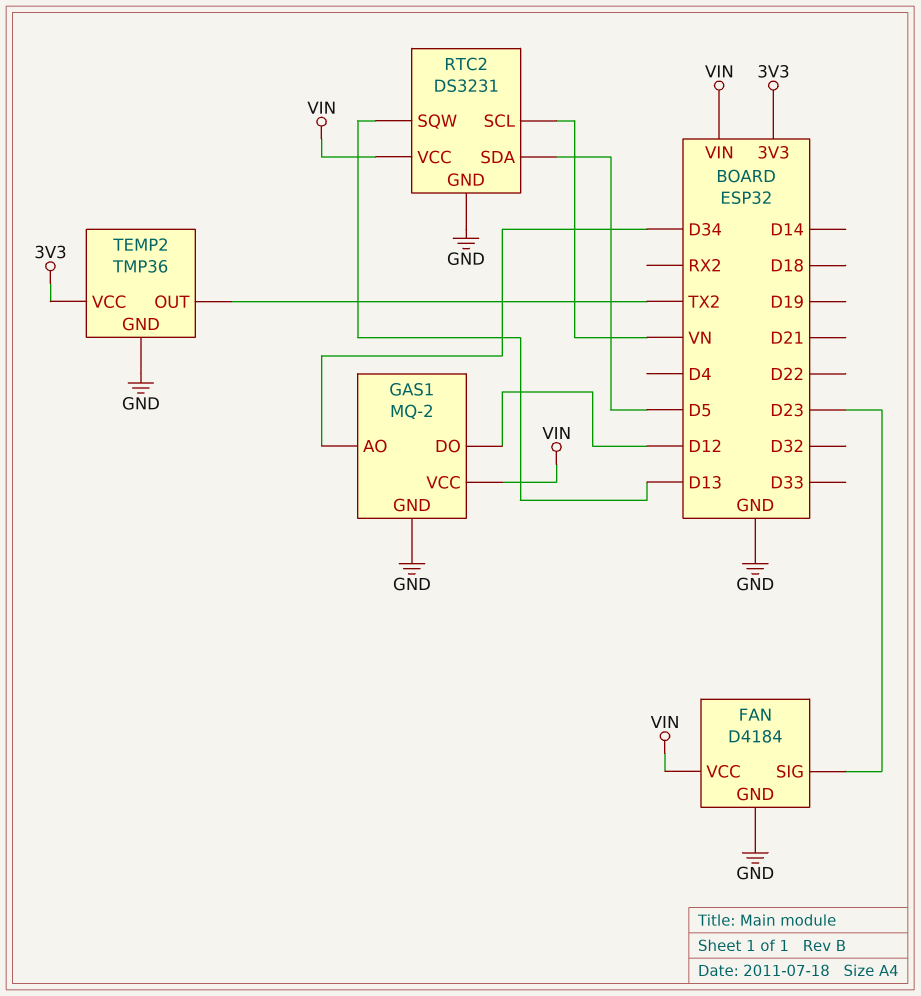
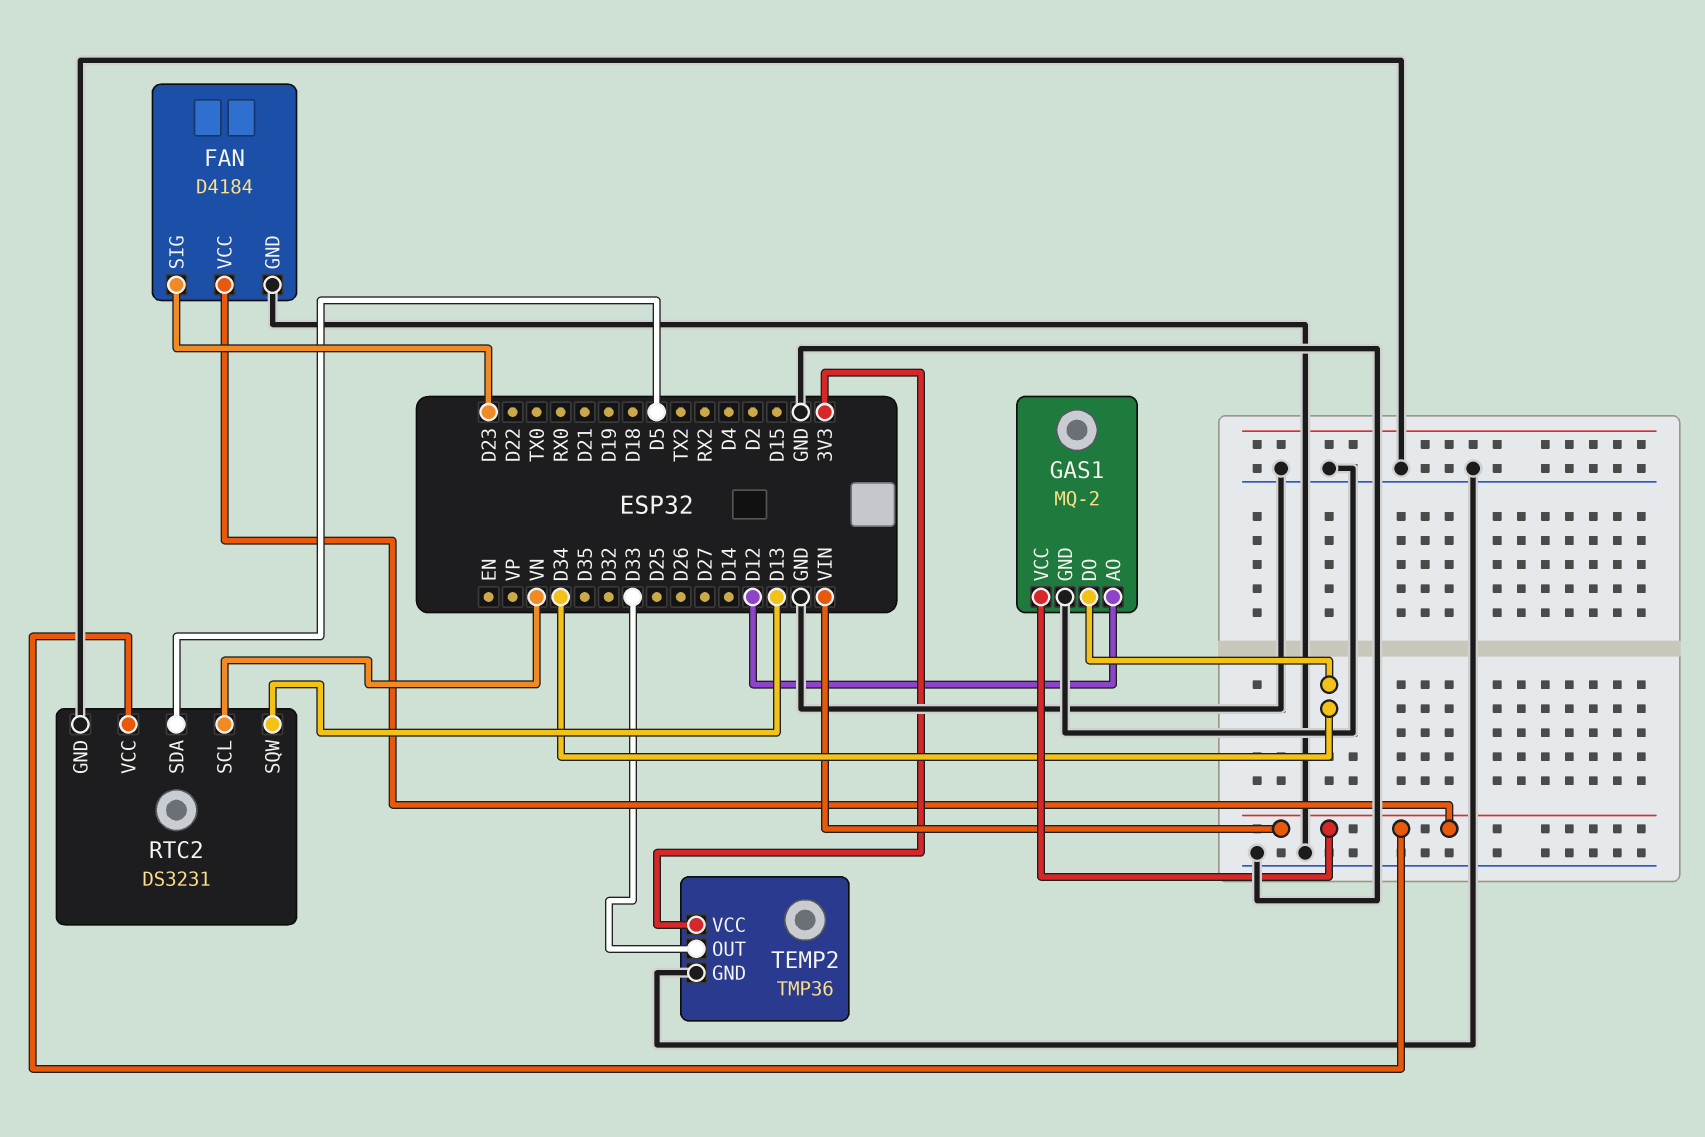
GAS1 pin AO: D34 -> D12
GAS1 pin DO: D12 -> D34
TEMP2 pin OUT: TX2 -> D33

